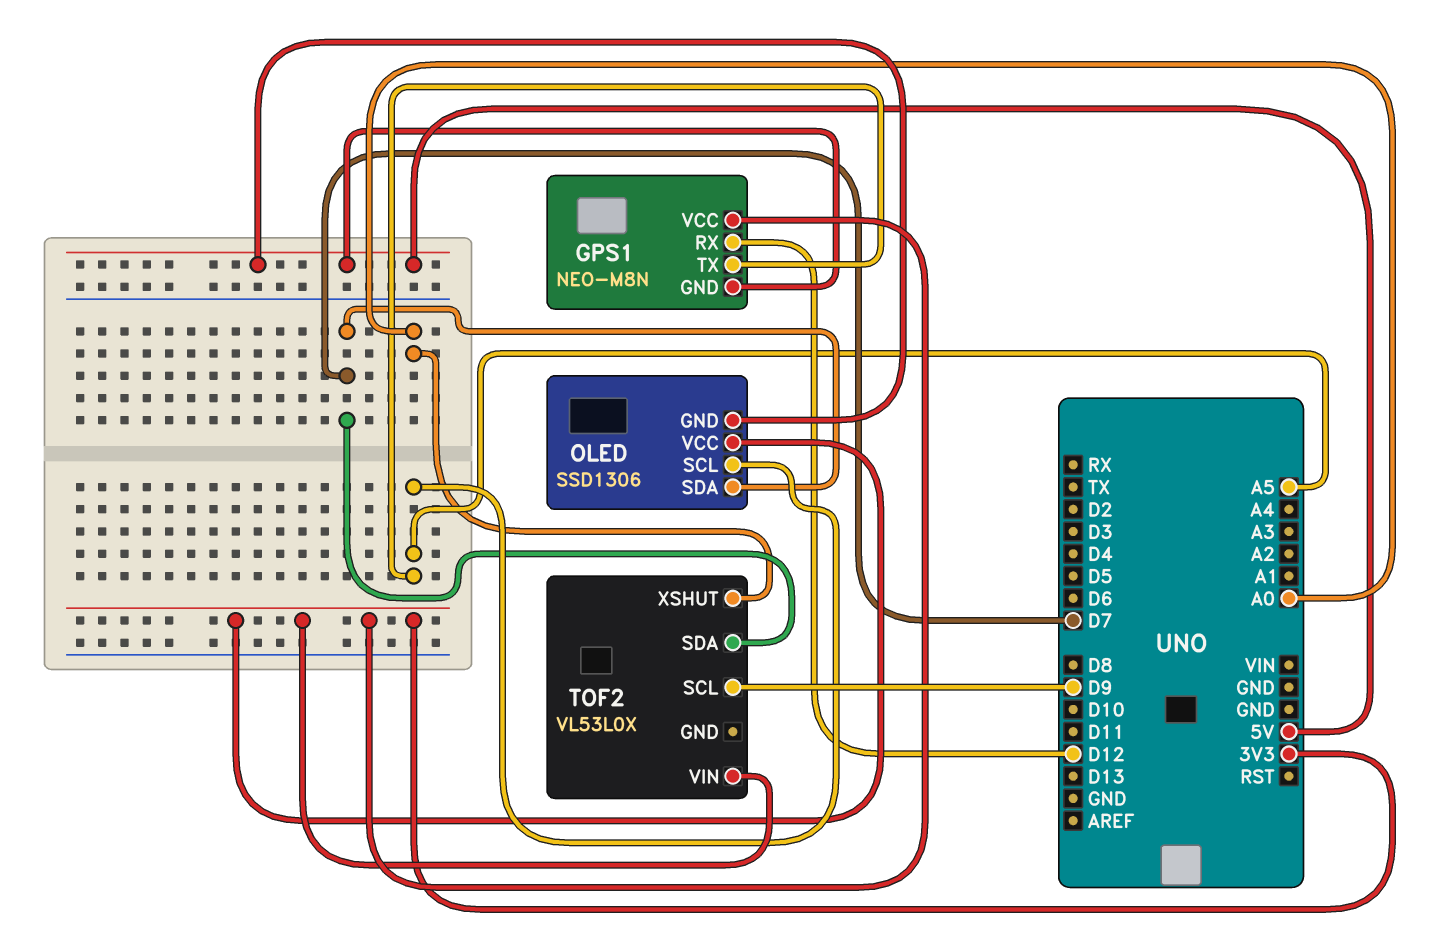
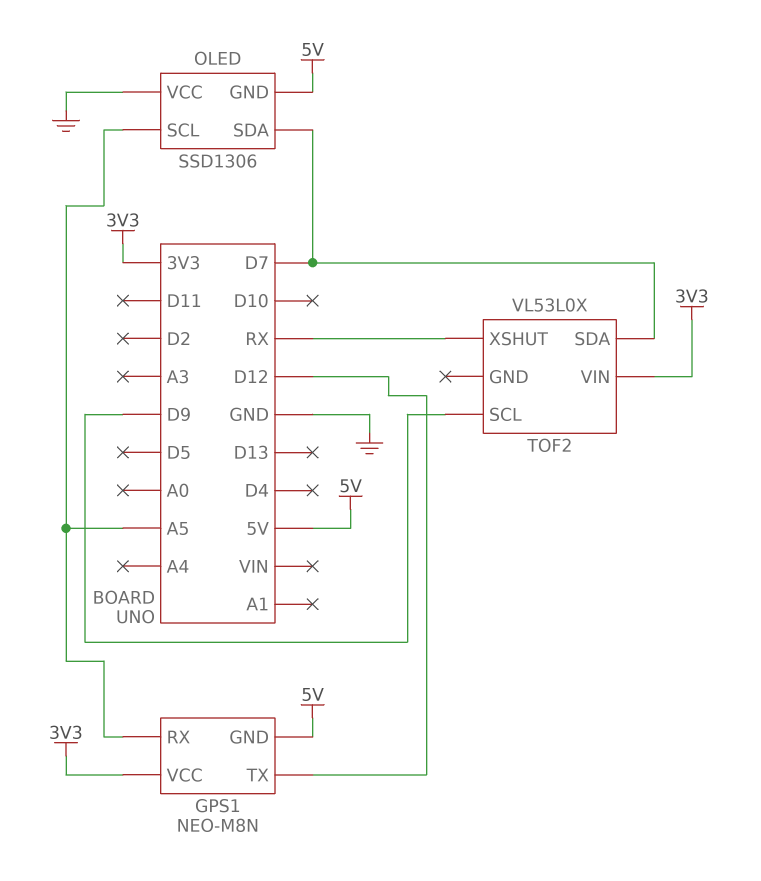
GPS1 pin RX: D12 -> A5
GPS1 pin TX: A5 -> D12
OLED pin VCC: 3V3 -> GND
TOF2 pin XSHUT: A0 -> RX

